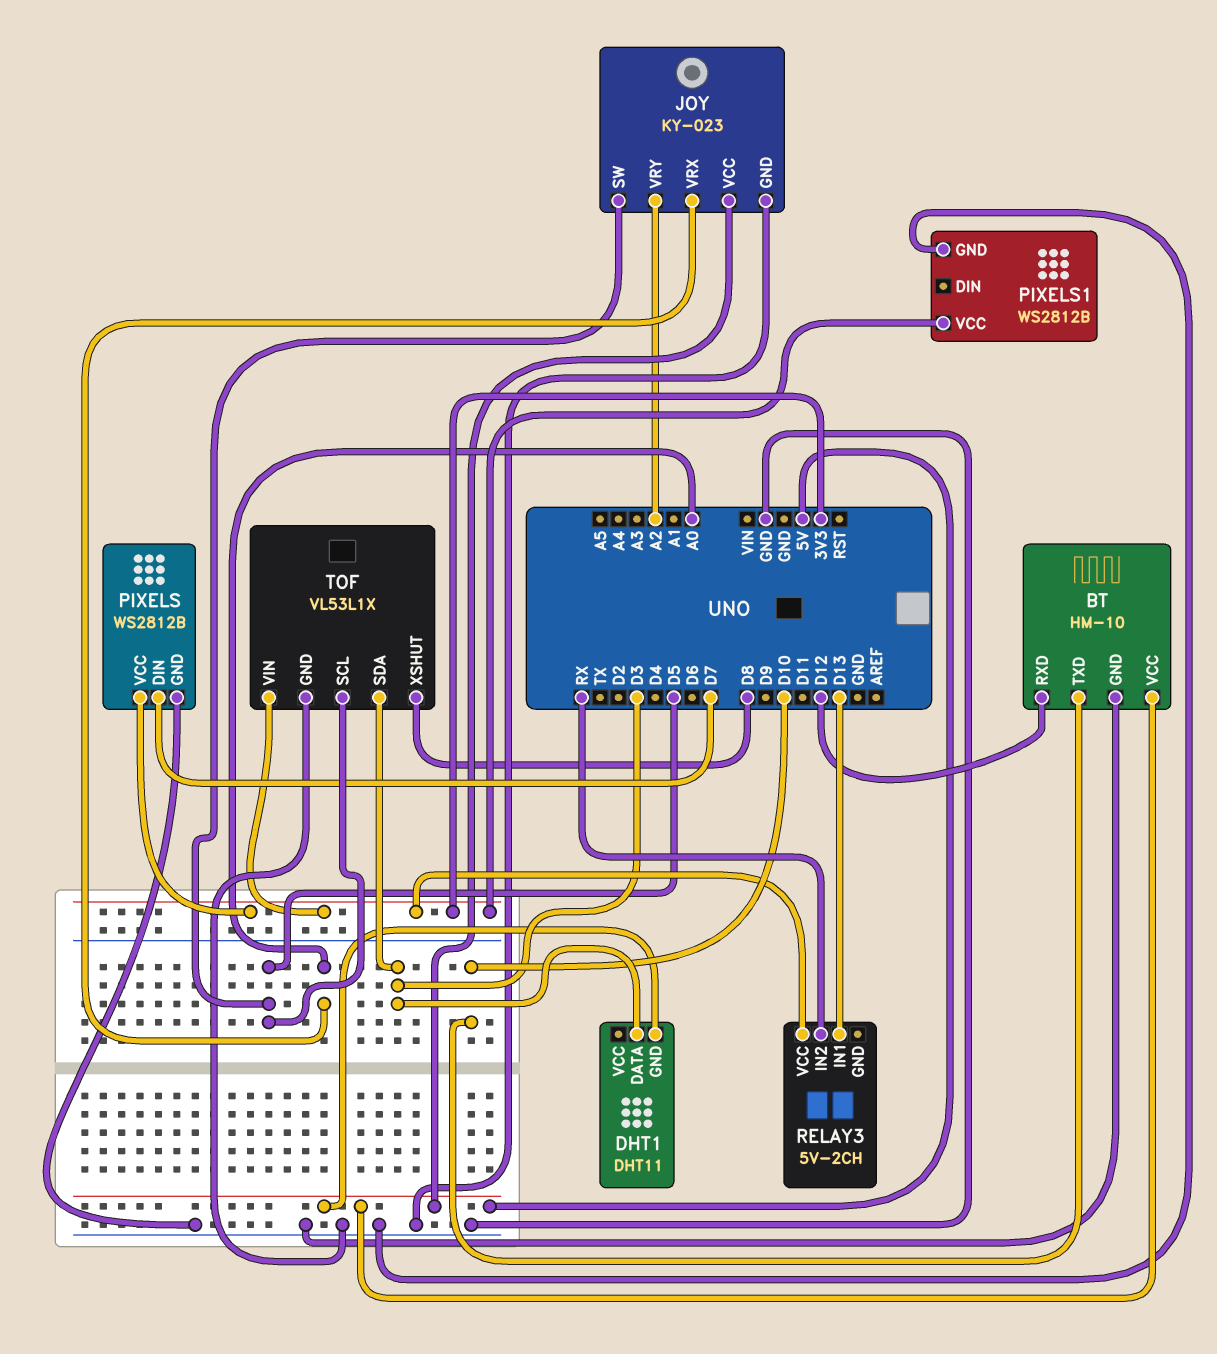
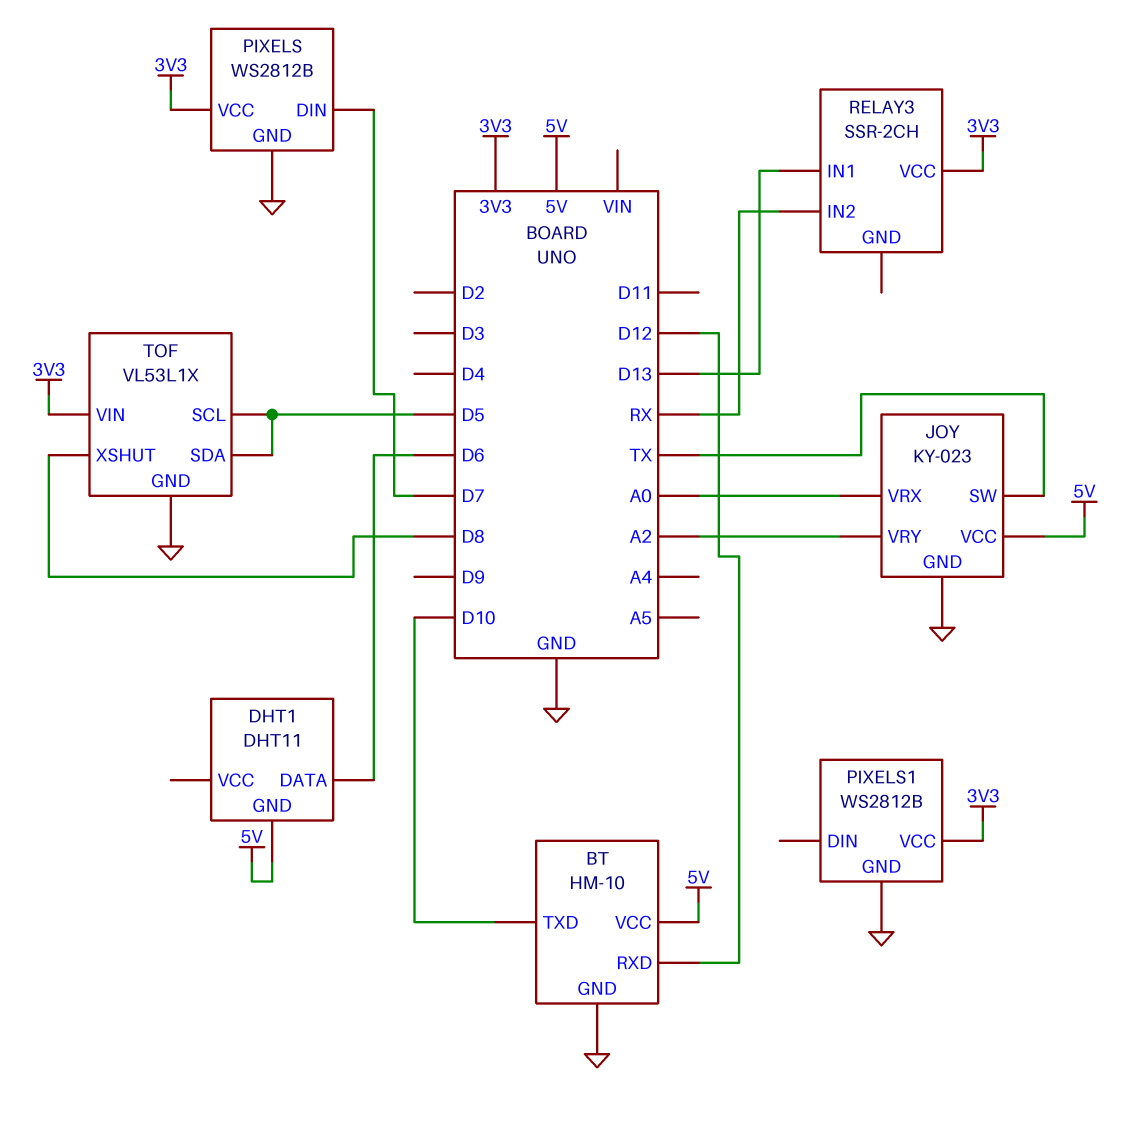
DHT1 pin DATA: D3 -> D6
JOY pin SW: D5 -> TX
RELAY3: 5V-2CH -> SSR-2CH
TOF pin SDA: D3 -> D5

